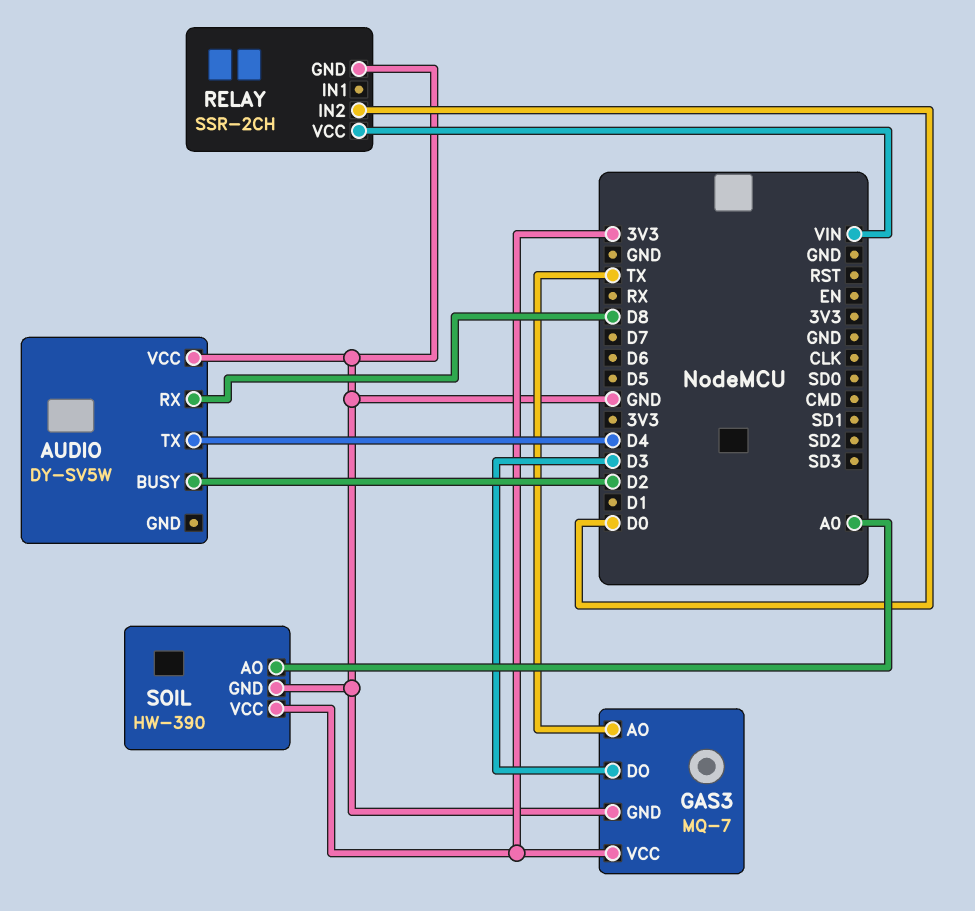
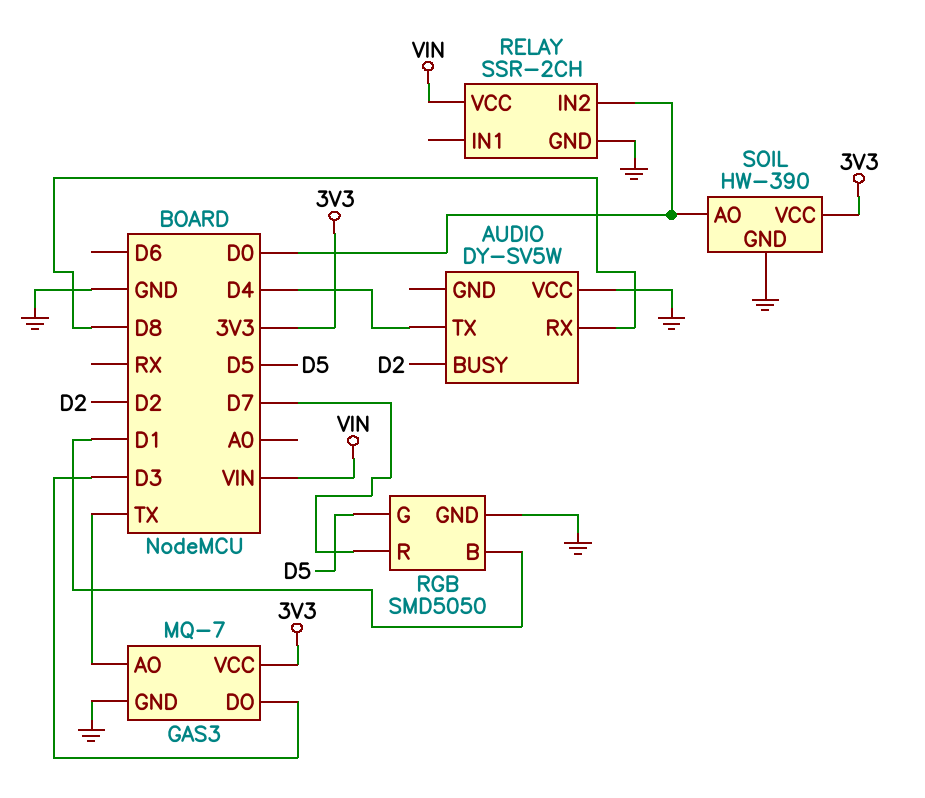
RGB: none -> SMD5050
RGB pin B: none -> D1
RGB pin G: none -> D5
RGB pin GND: none -> GND
RGB pin R: none -> D7
SOIL pin AO: A0 -> D0

